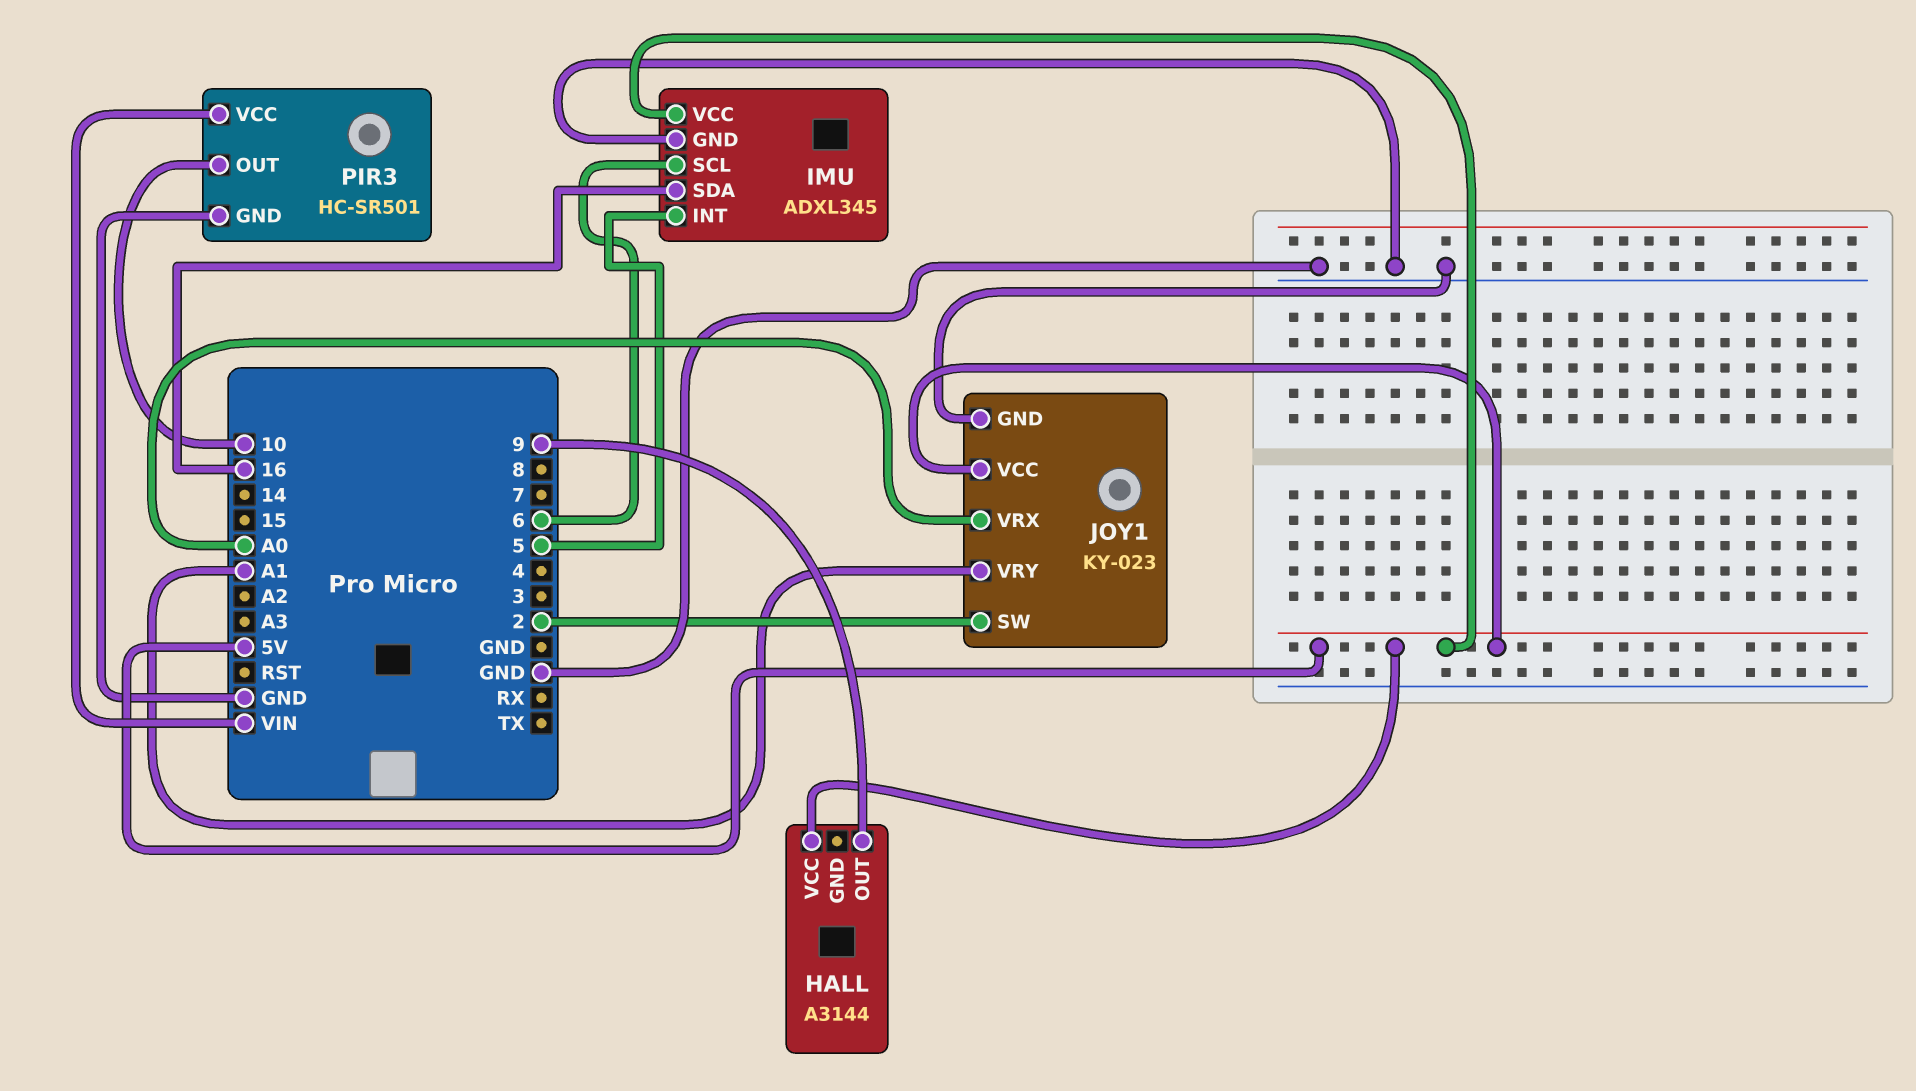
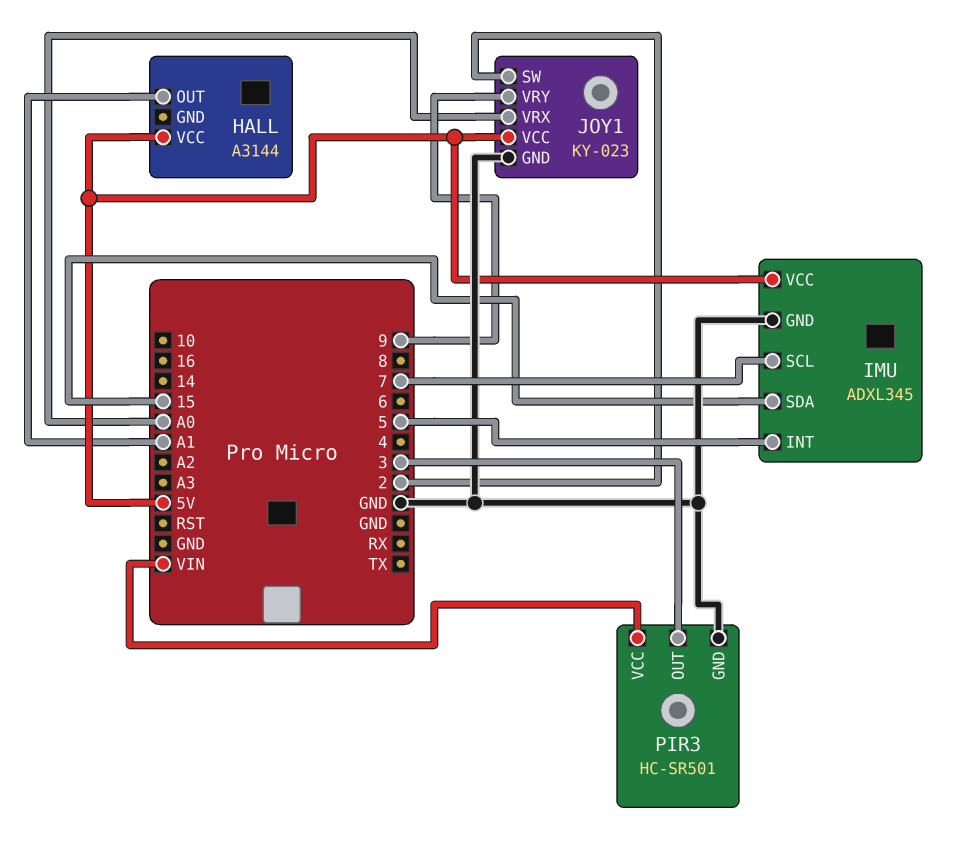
HALL pin OUT: 9 -> A1
IMU pin SCL: 6 -> 7
IMU pin SDA: 16 -> 15
JOY1 pin VRY: A1 -> 9
PIR3 pin OUT: 10 -> 3

